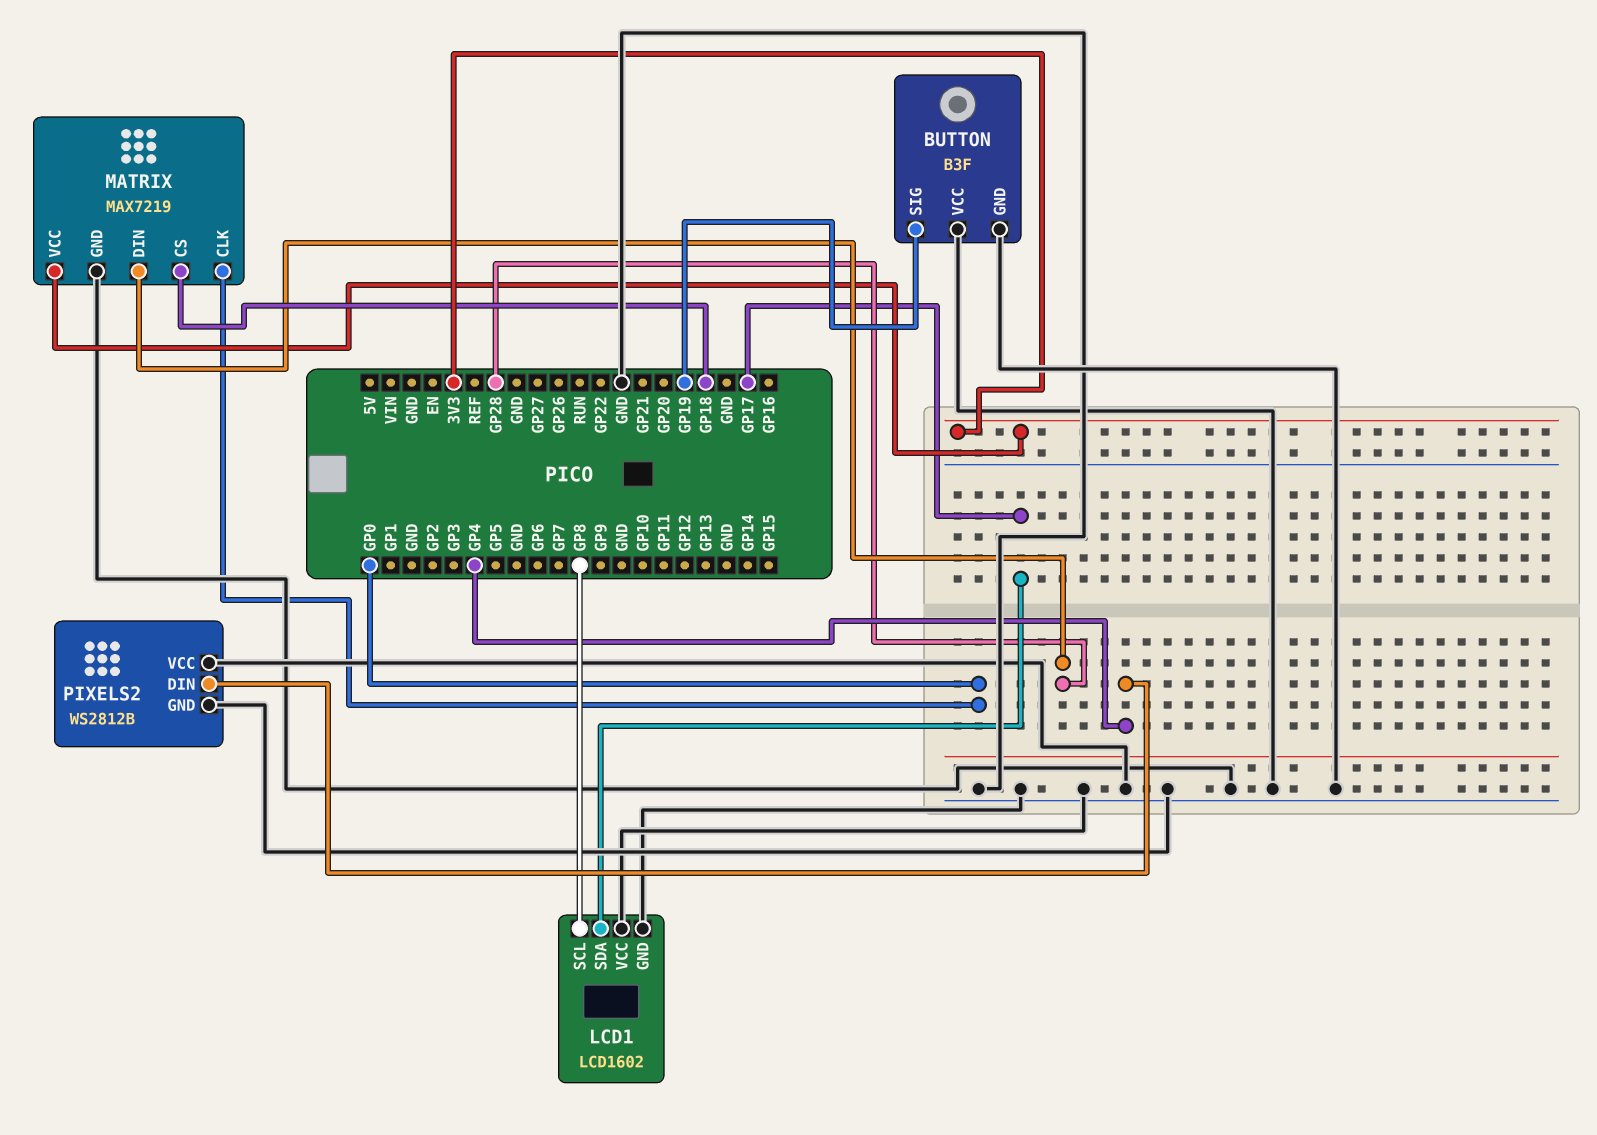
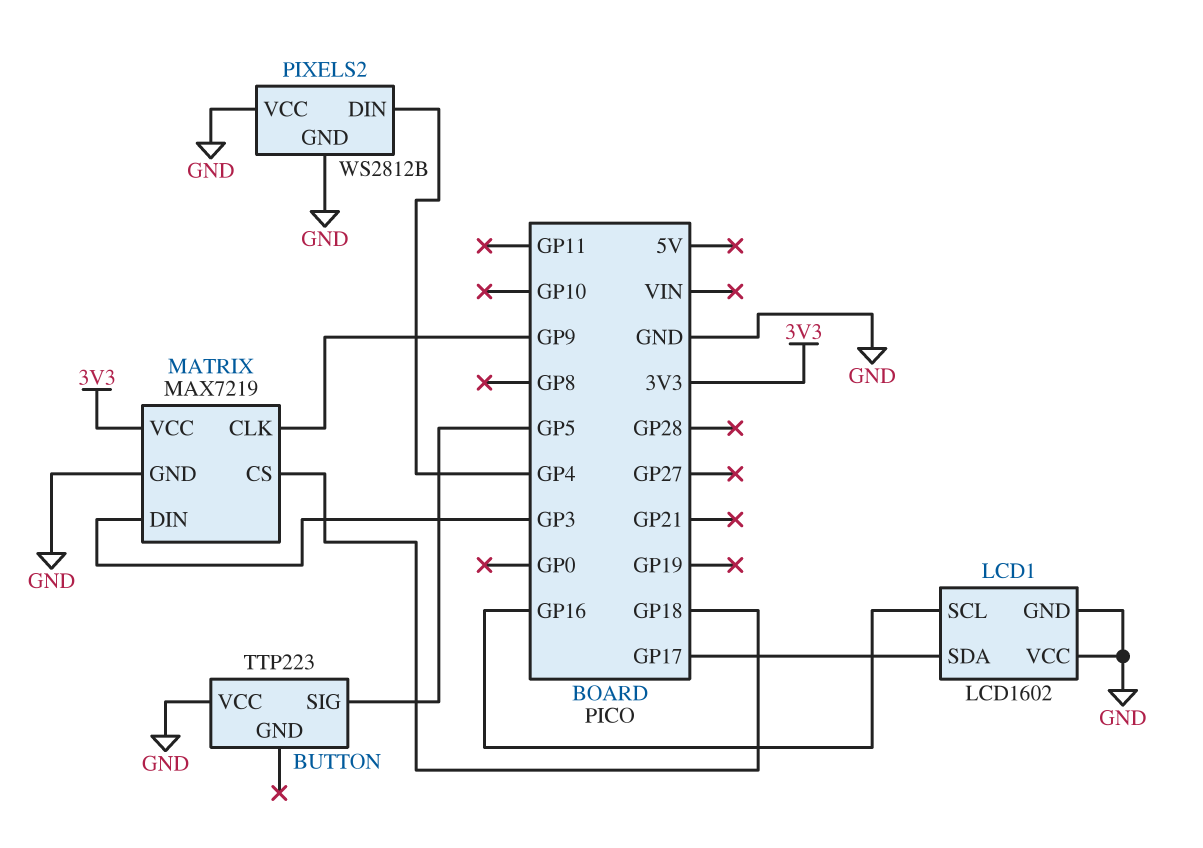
BUTTON: B3F -> TTP223
BUTTON pin GND: GND -> none
BUTTON pin SIG: GP19 -> GP5
LCD1 pin SCL: GP8 -> GP16
MATRIX pin CLK: GP0 -> GP9
MATRIX pin DIN: GP28 -> GP3

